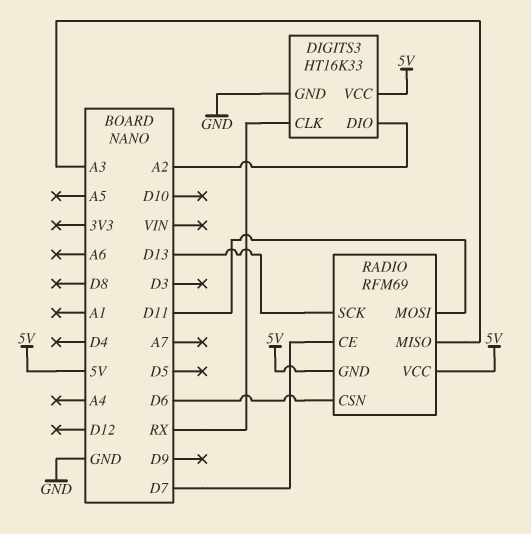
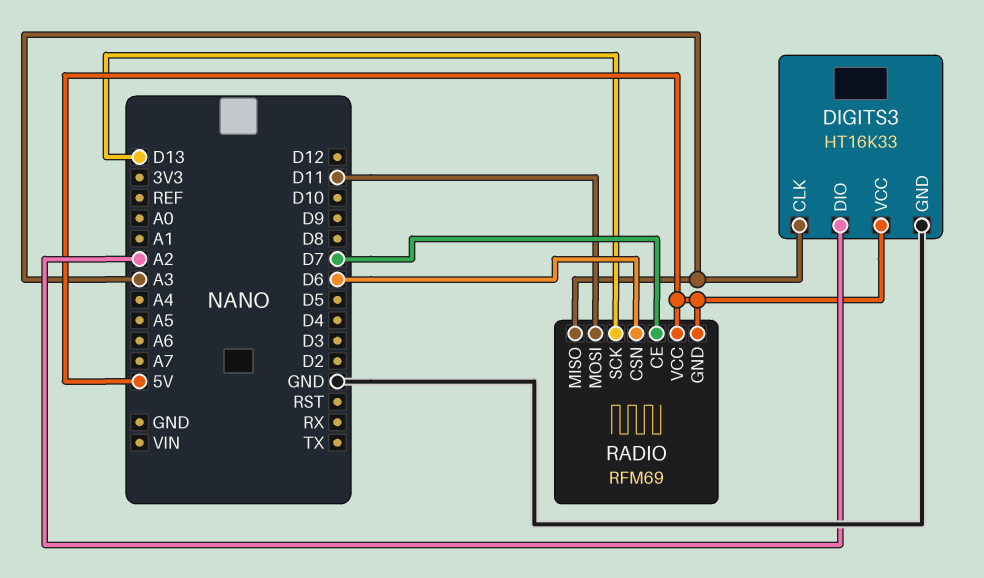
DIGITS3 pin CLK: RX -> A3

